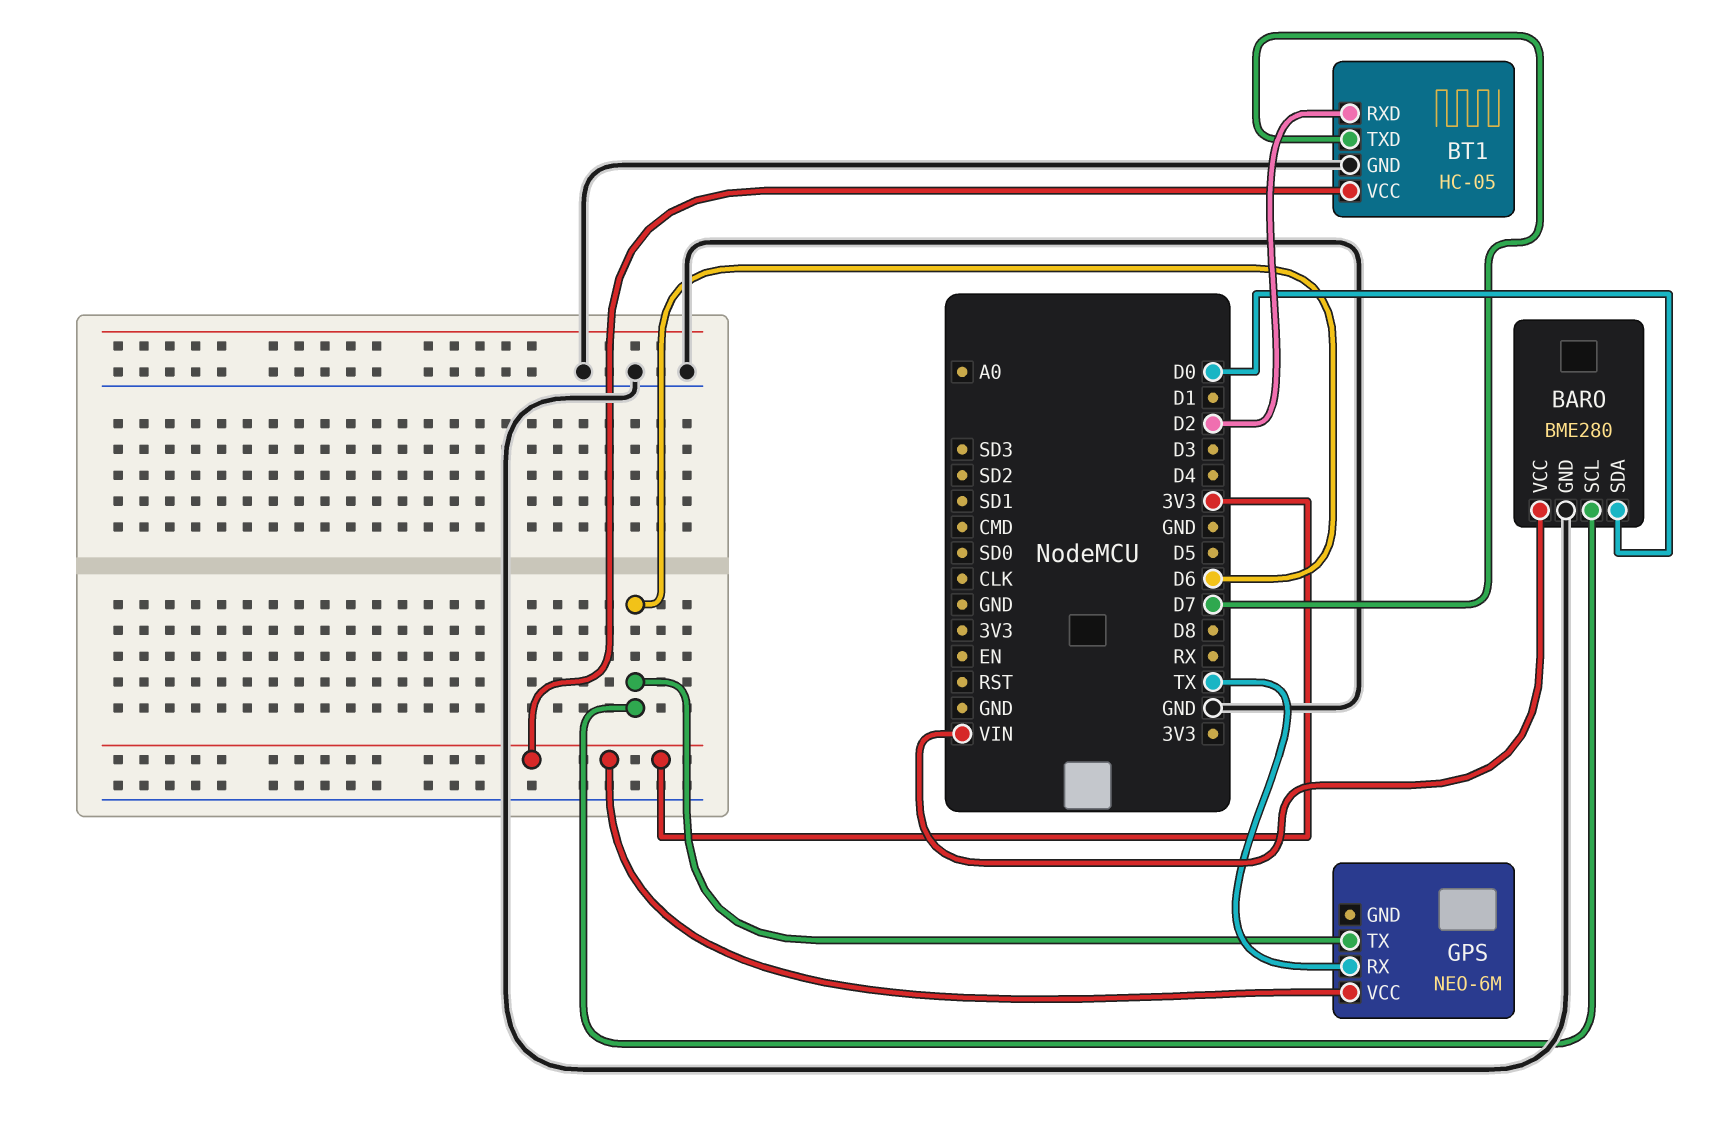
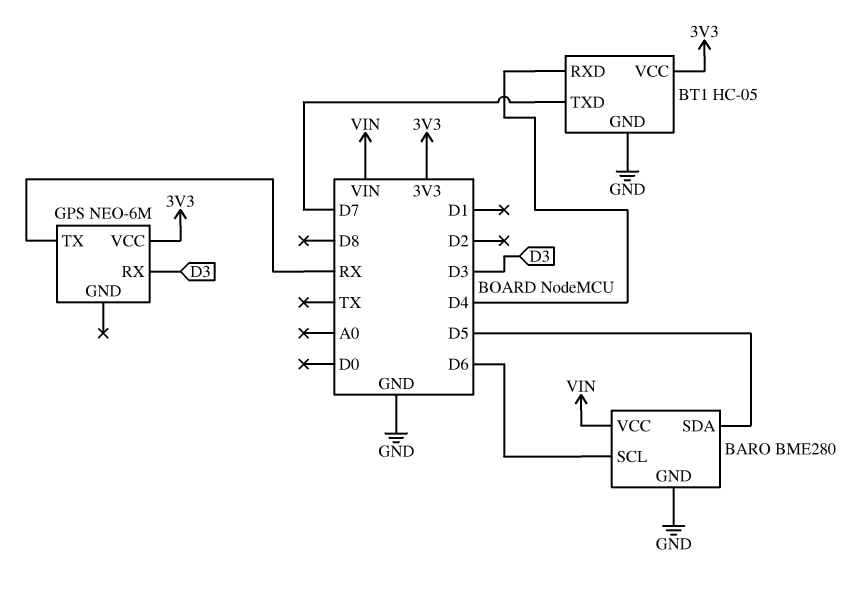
BARO pin SDA: D0 -> D5
BT1 pin RXD: D2 -> D4
GPS pin RX: TX -> D3
GPS pin TX: D6 -> RX

